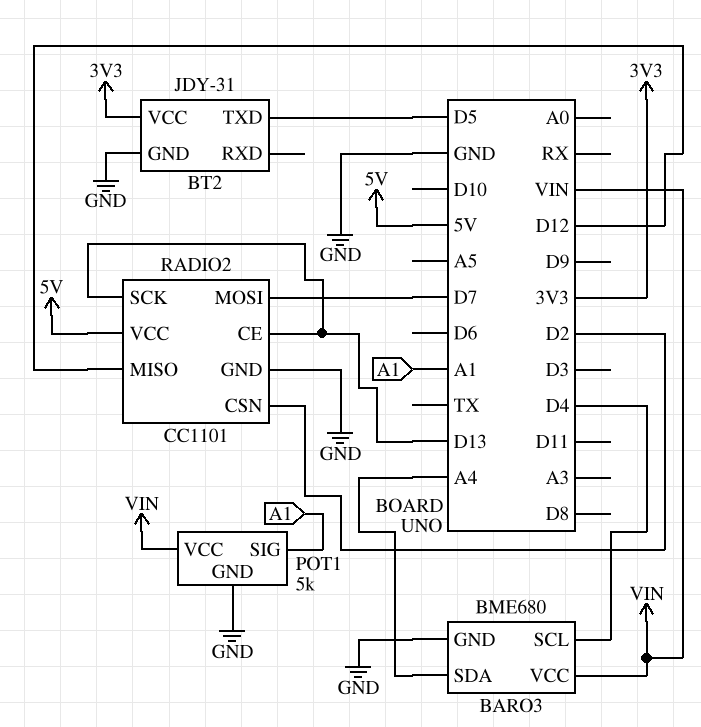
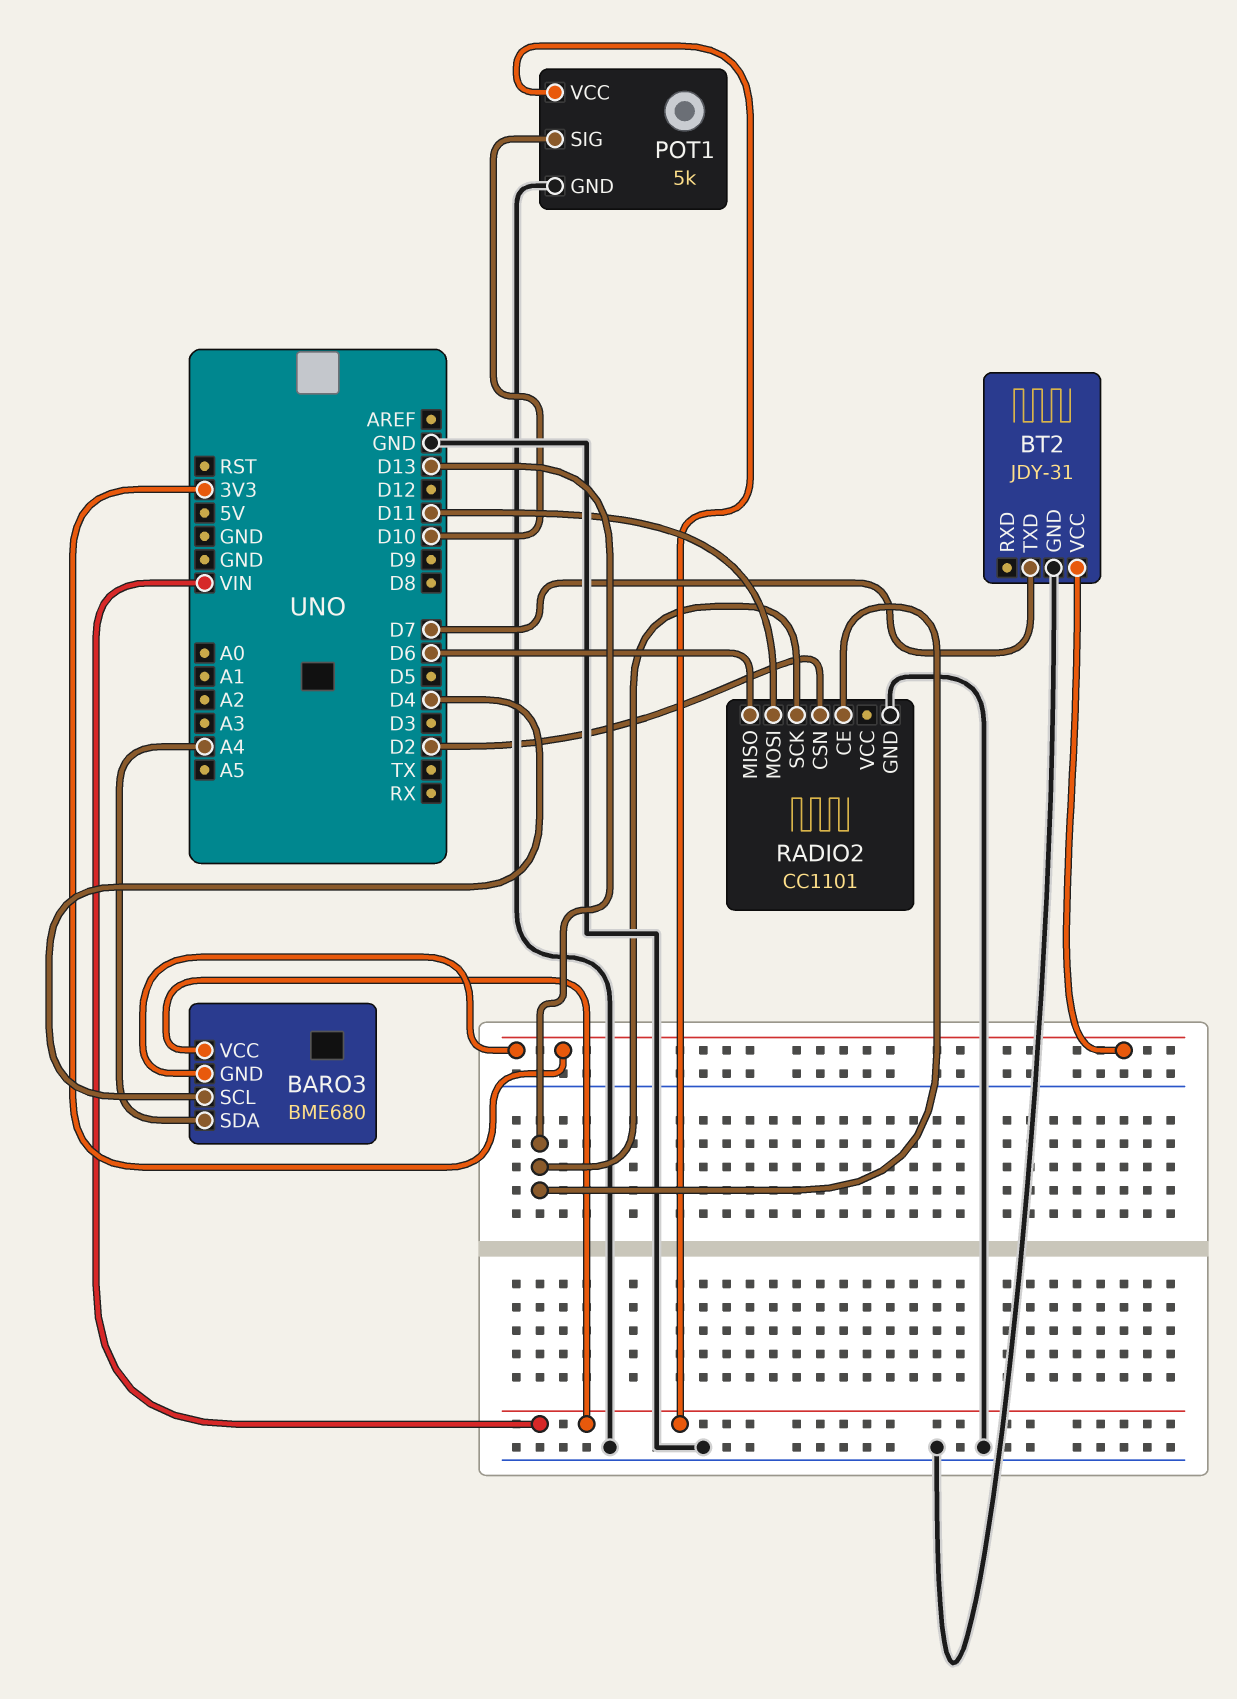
BARO3 pin GND: GND -> 3V3
BT2 pin TXD: D5 -> D7
POT1 pin SIG: A1 -> D10
RADIO2 pin MISO: D12 -> D6
RADIO2 pin MOSI: D7 -> D11
RADIO2 pin VCC: 5V -> none

